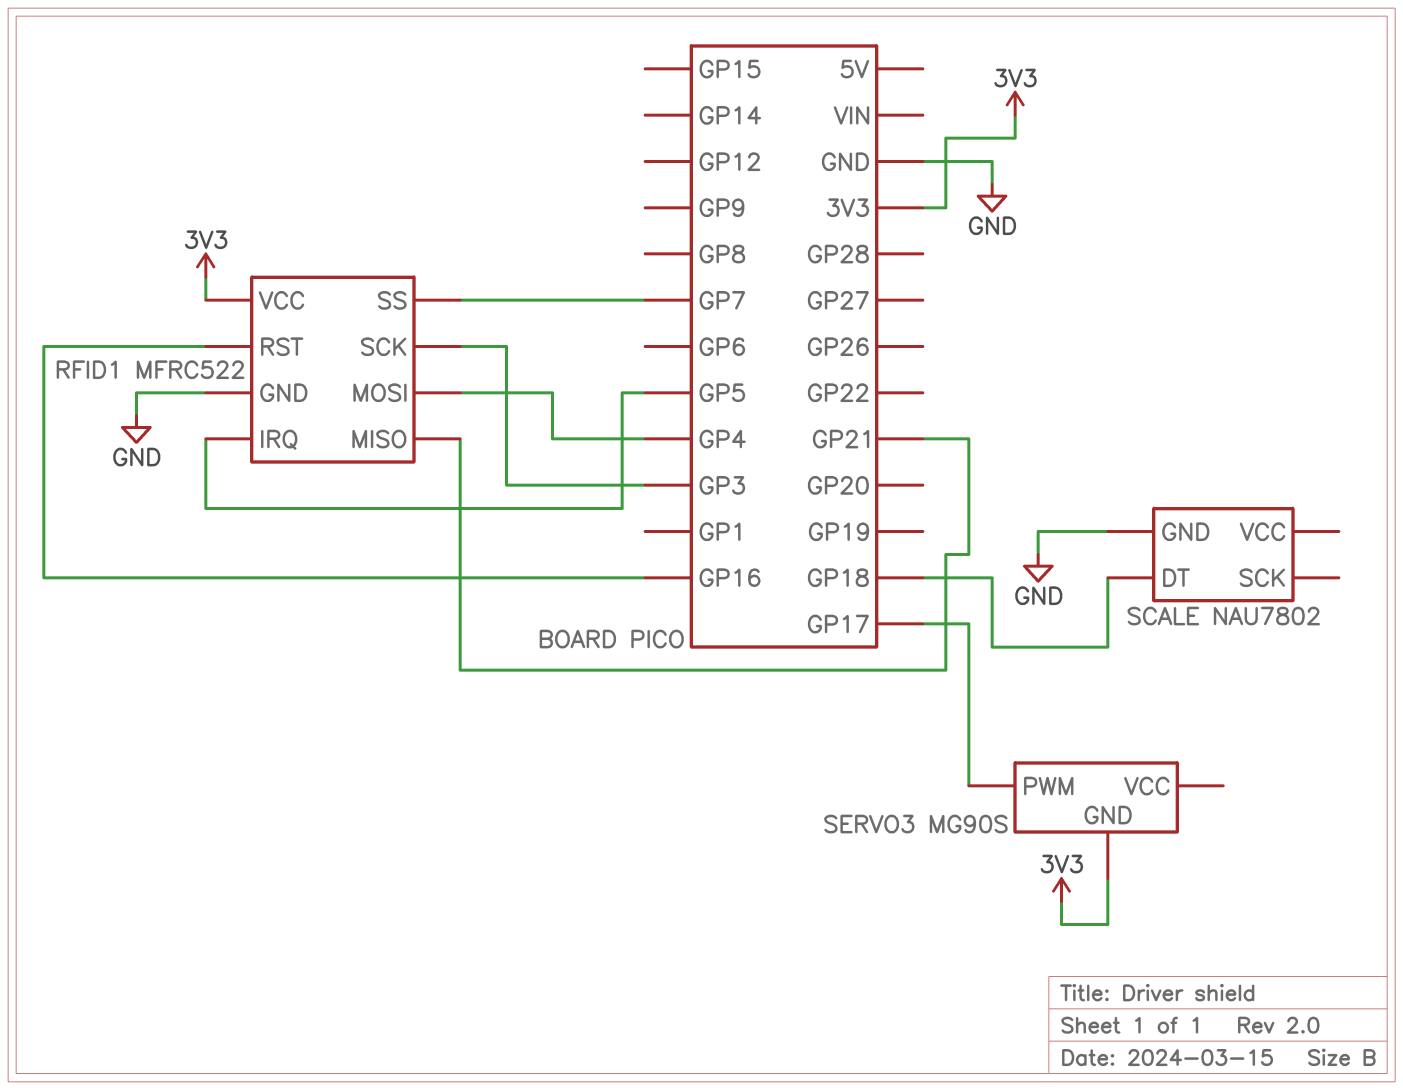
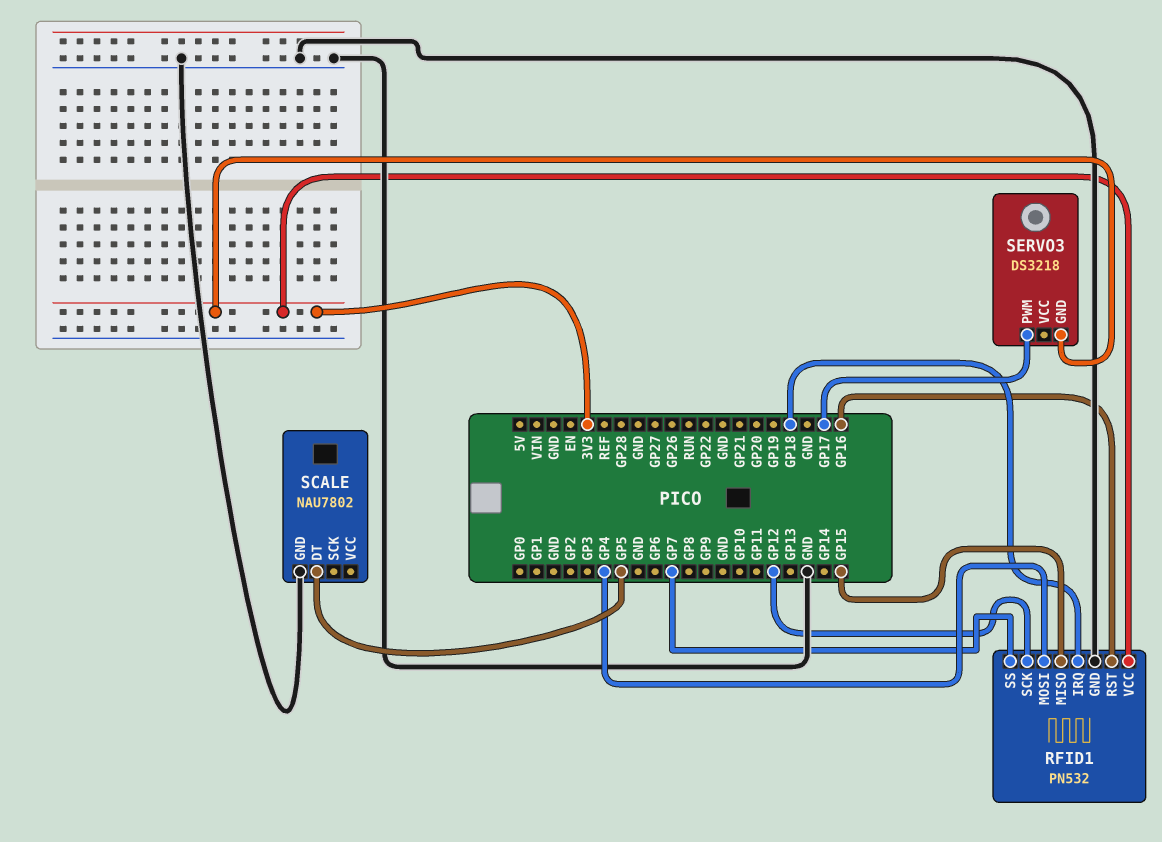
RFID1: MFRC522 -> PN532
RFID1 pin IRQ: GP5 -> GP18
RFID1 pin MISO: GP21 -> GP15
RFID1 pin SCK: GP3 -> GP12
SCALE pin DT: GP18 -> GP5
SERVO3: MG90S -> DS3218

